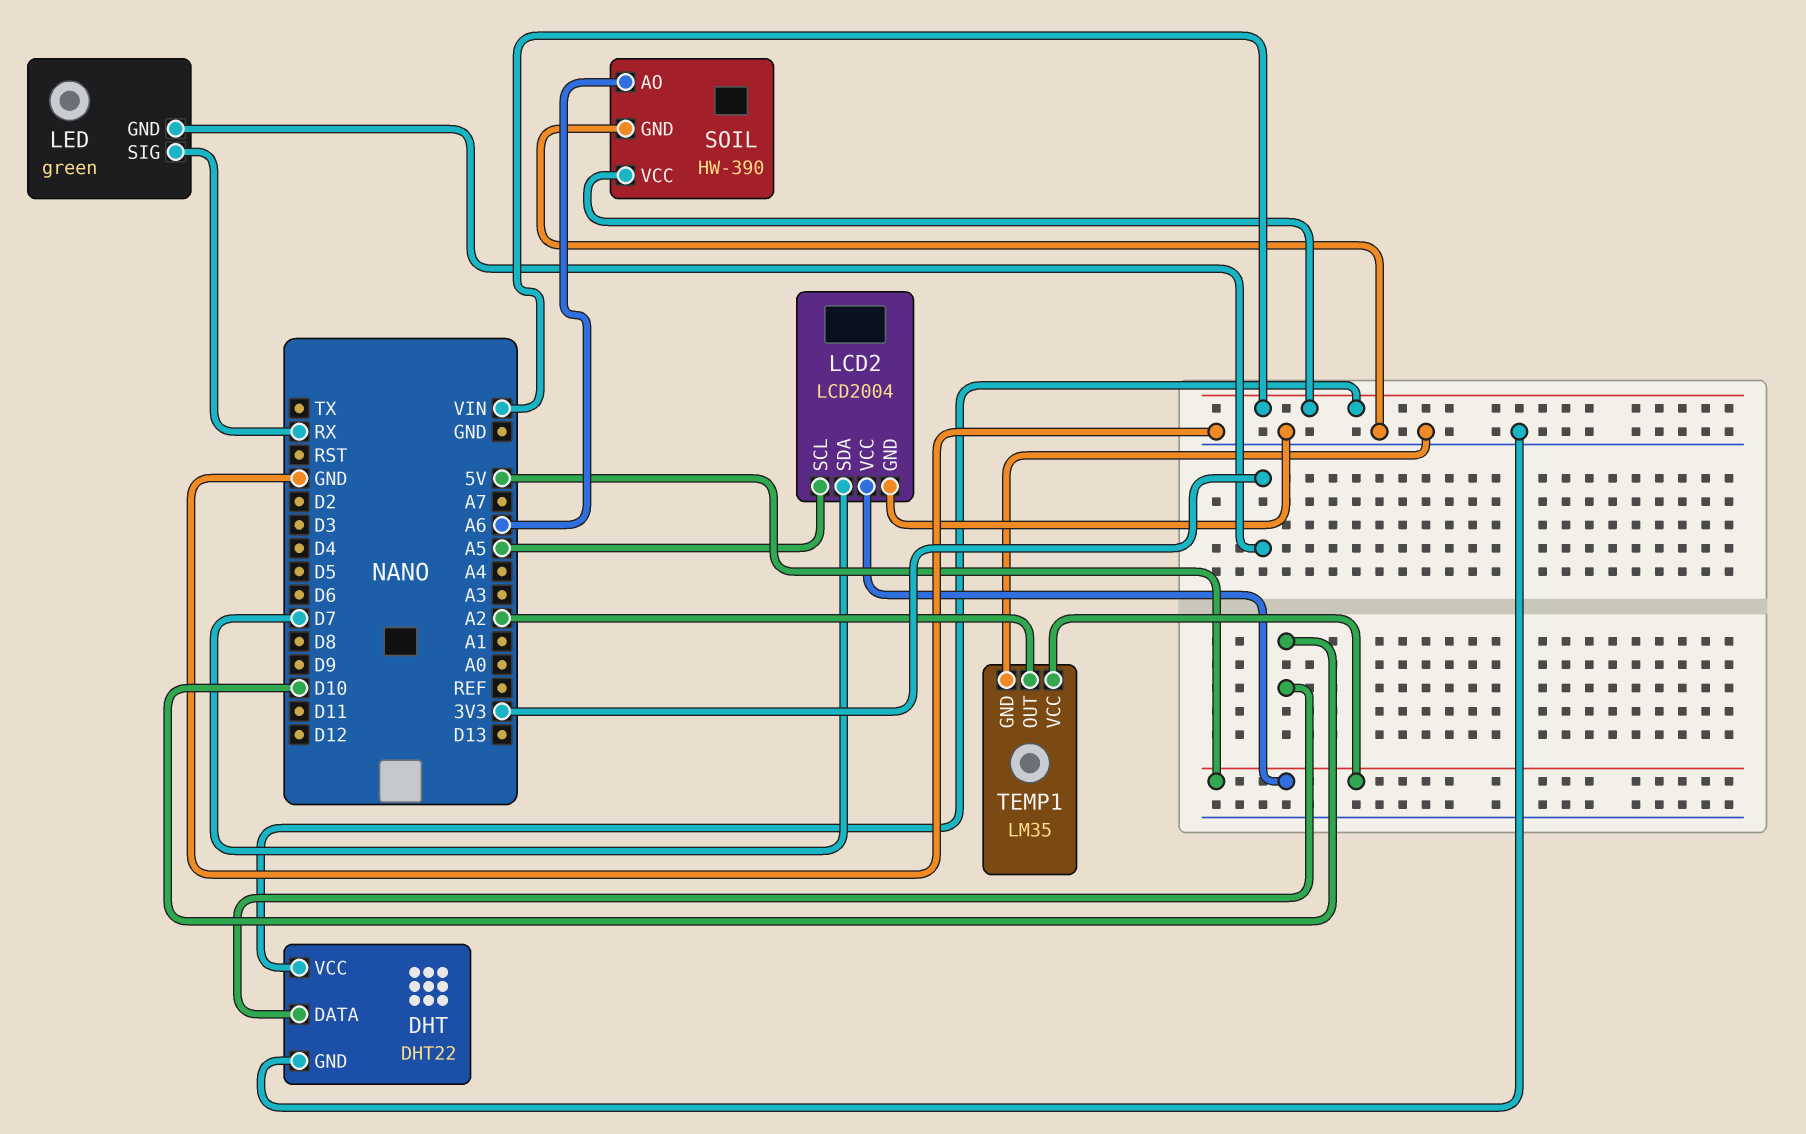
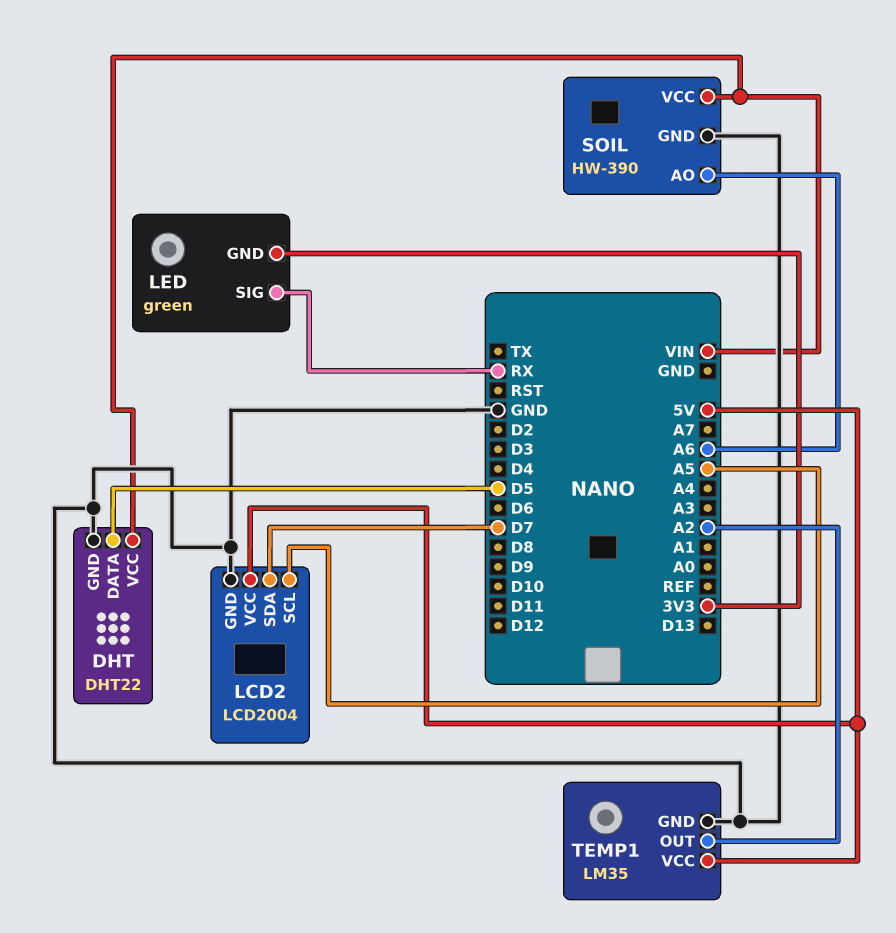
DHT pin DATA: D10 -> D5

